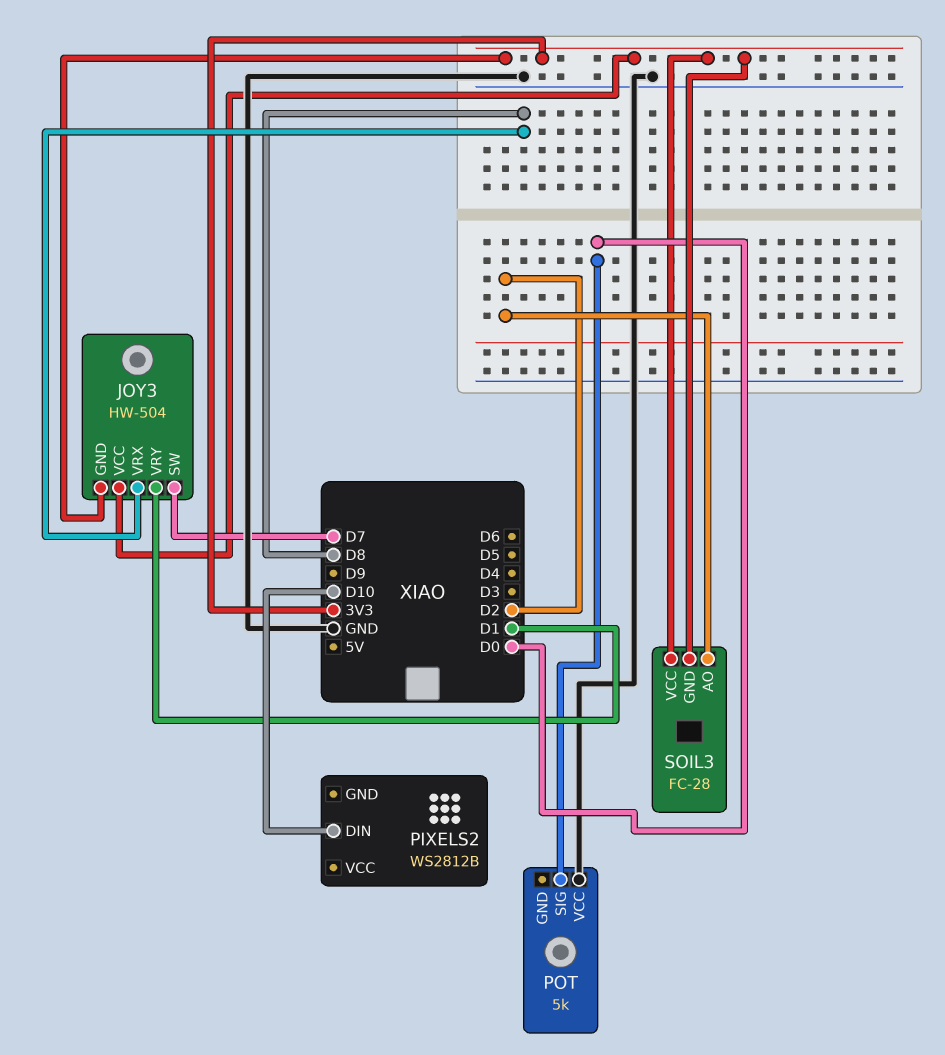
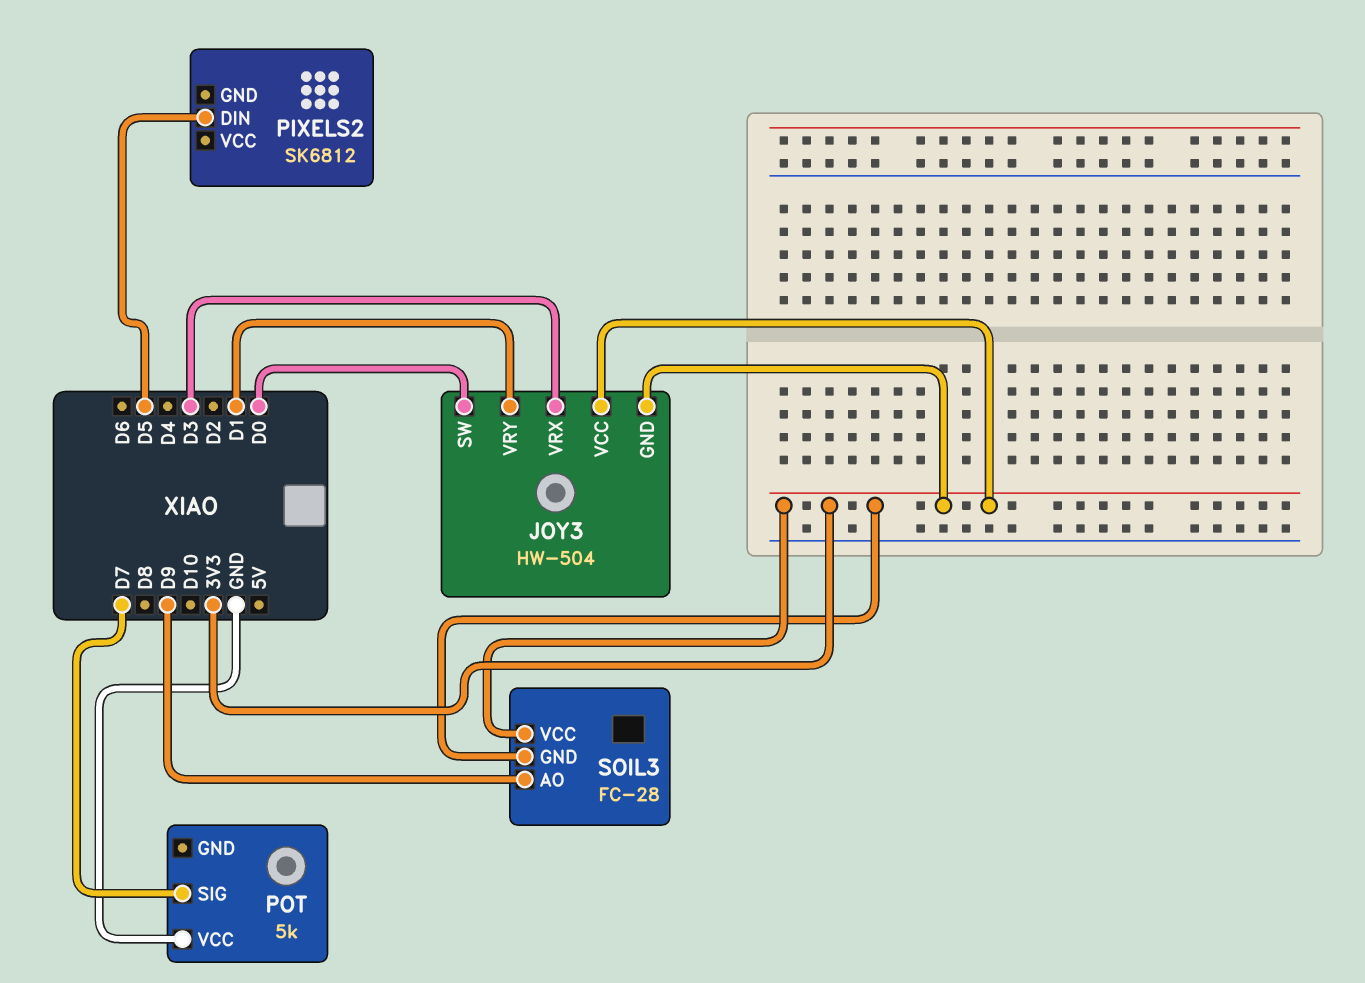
JOY3 pin SW: D7 -> D0
JOY3 pin VRX: D8 -> D3
PIXELS2: WS2812B -> SK6812
PIXELS2 pin DIN: D10 -> D5
POT pin SIG: D0 -> D7
SOIL3 pin AO: D2 -> D9

